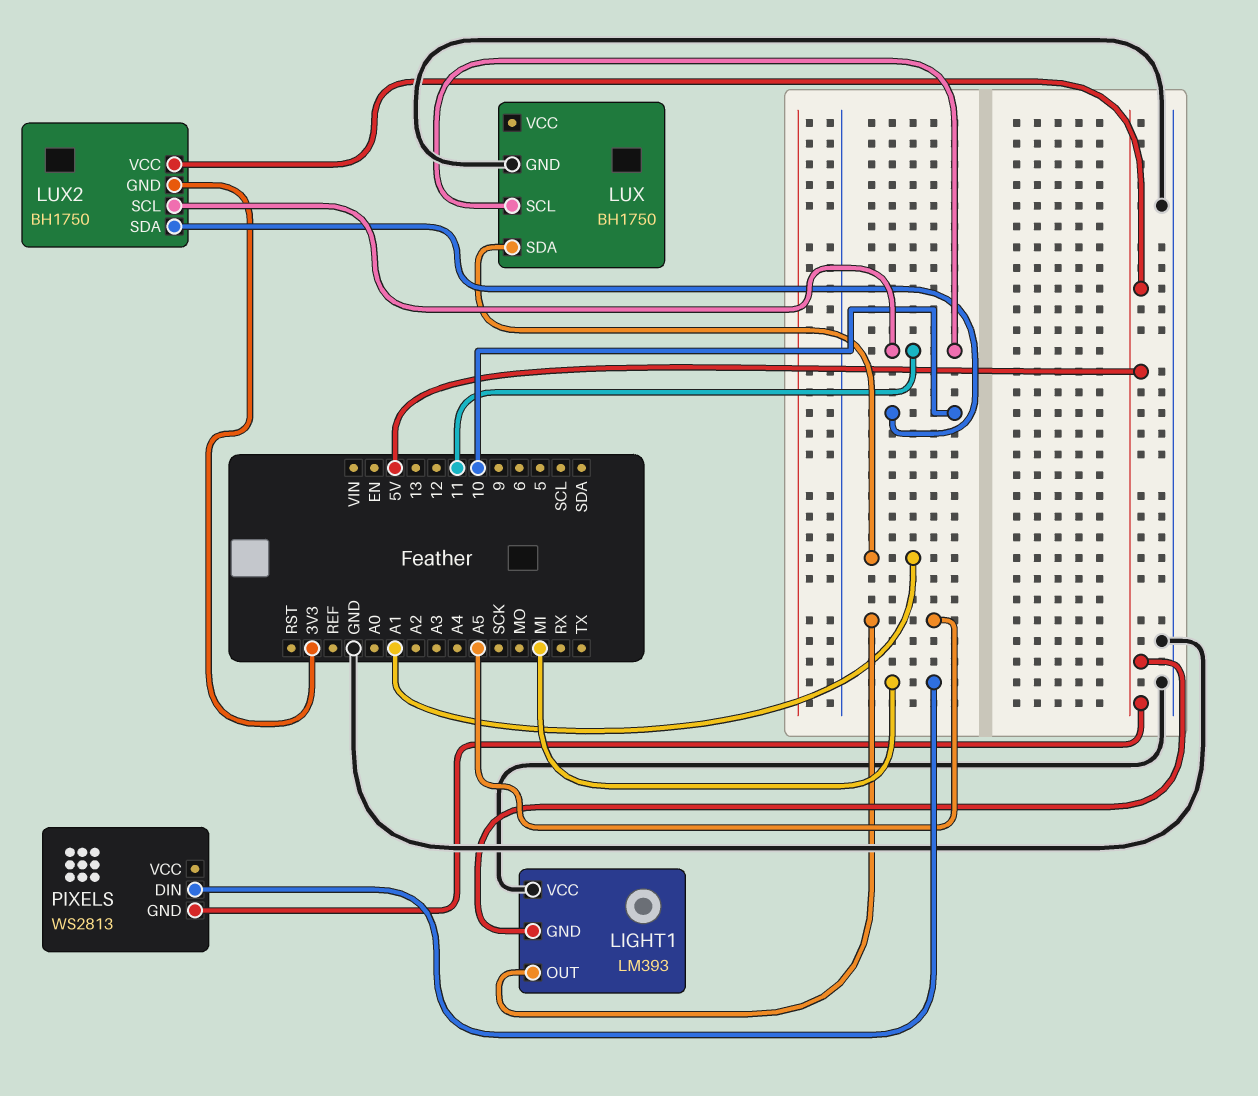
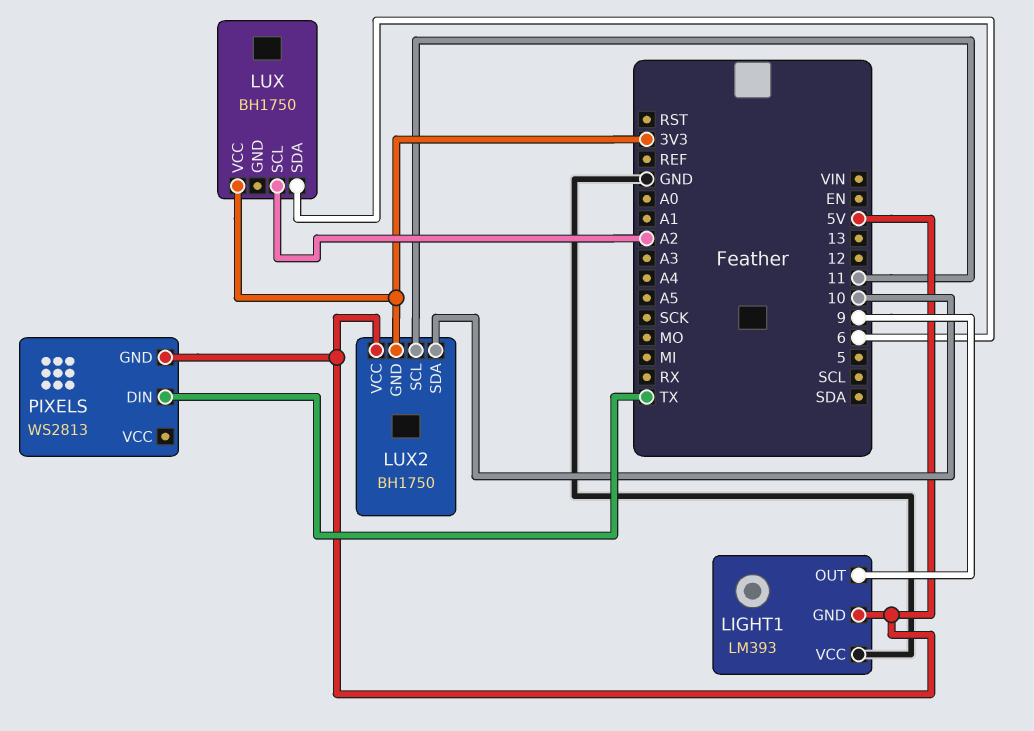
LIGHT1 pin OUT: A5 -> 9
LUX pin GND: GND -> none
LUX pin SCL: 11 -> A2
LUX pin SDA: A1 -> 6
LUX pin VCC: none -> 3V3
PIXELS pin DIN: MI -> TX

